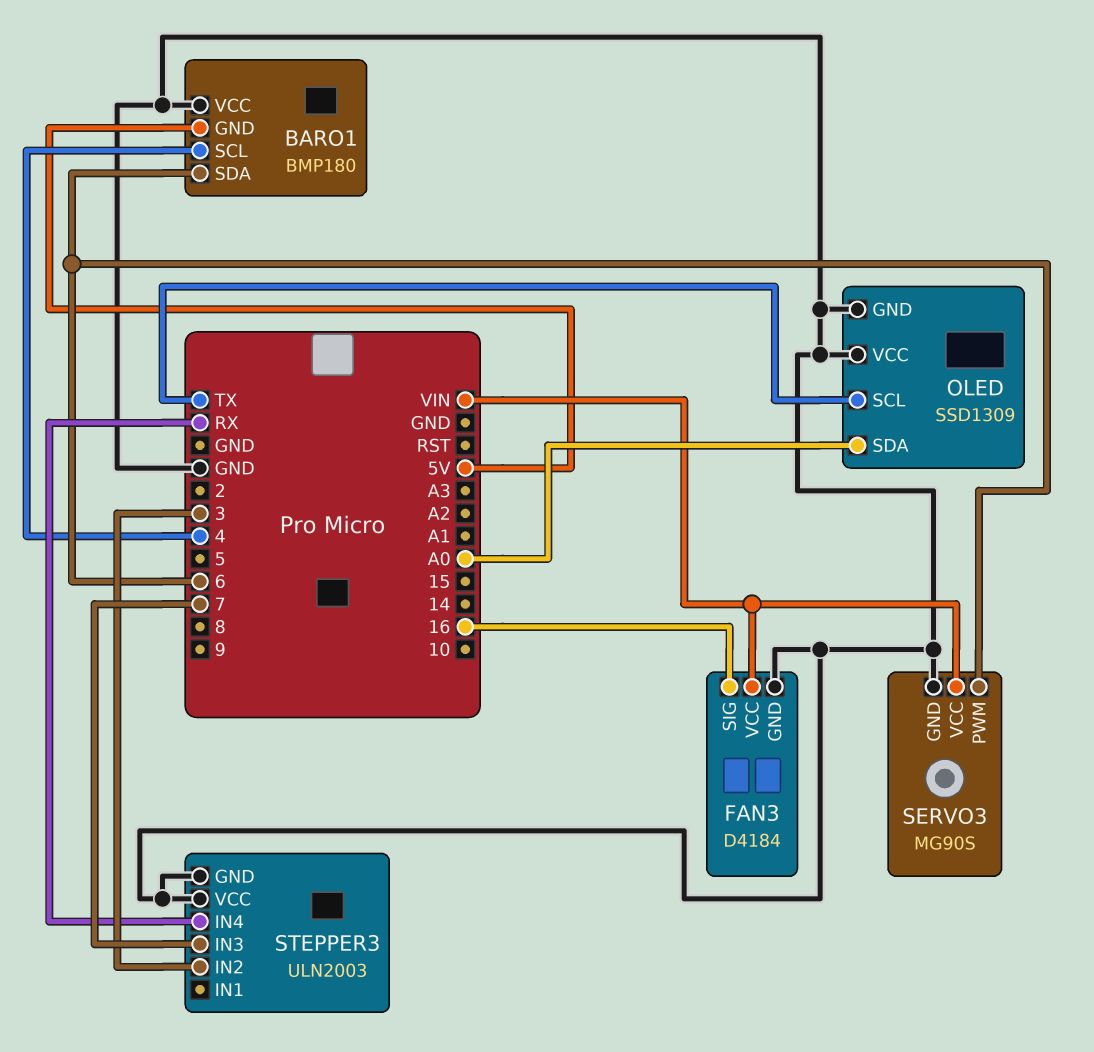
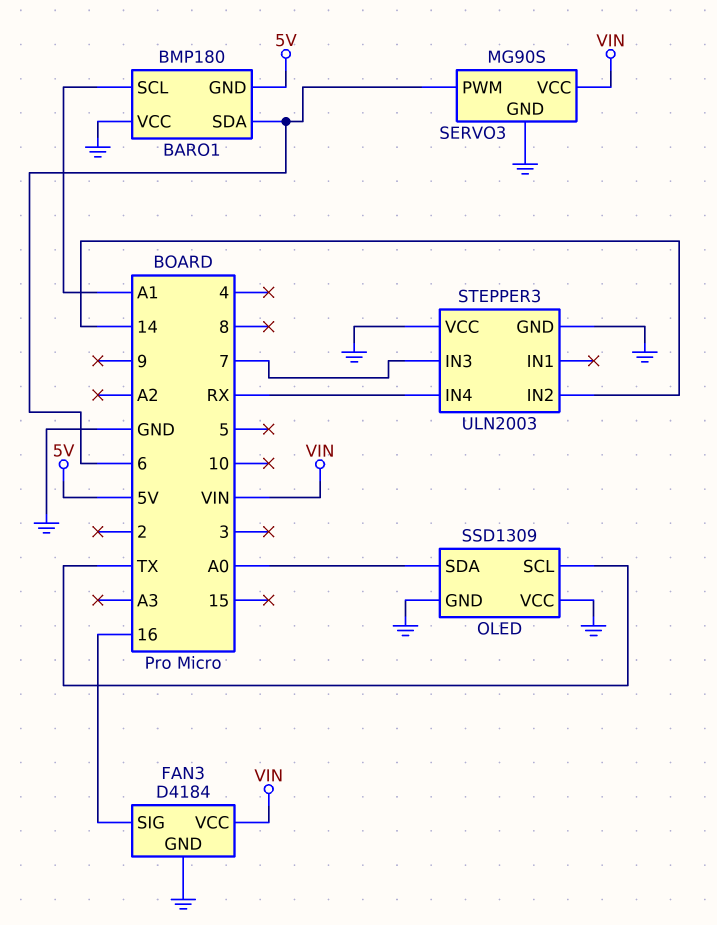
BARO1 pin SCL: 4 -> A1
STEPPER3 pin IN2: 3 -> 14

